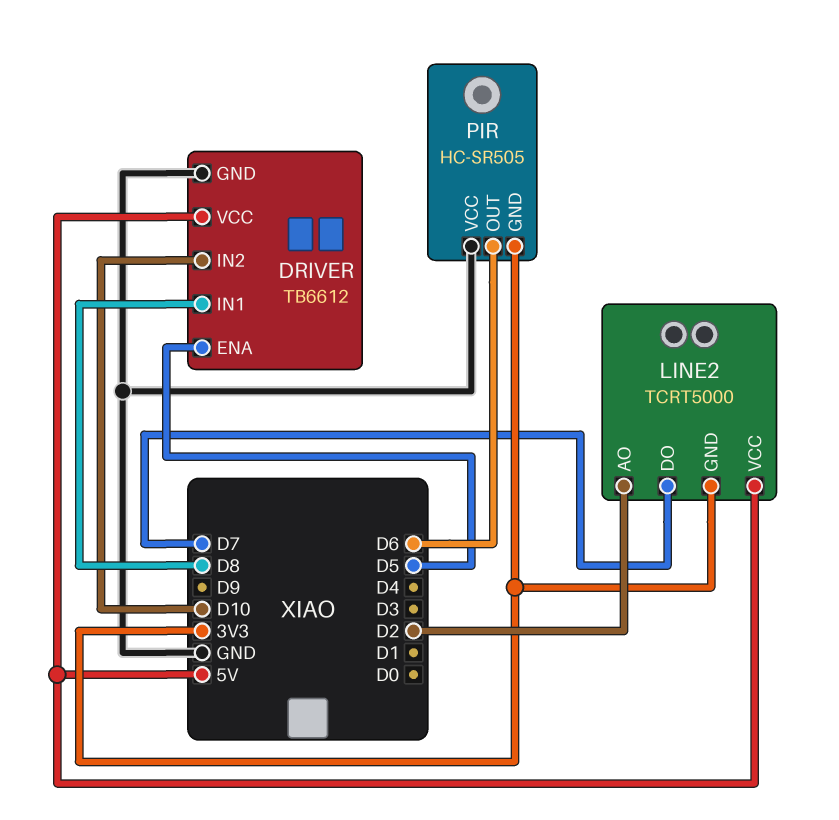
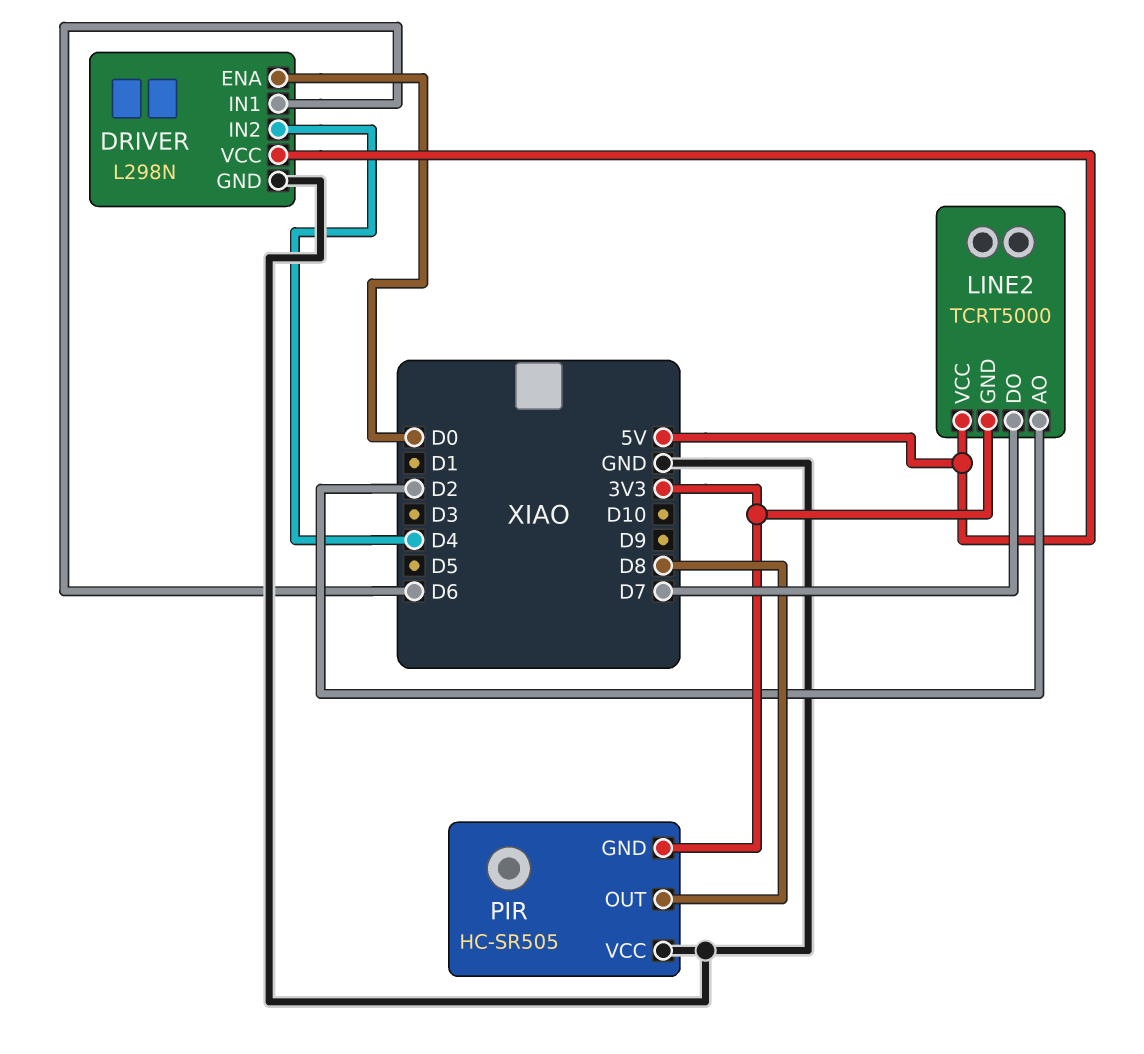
DRIVER: TB6612 -> L298N
DRIVER pin ENA: D5 -> D0
DRIVER pin IN1: D8 -> D6
DRIVER pin IN2: D10 -> D4
PIR pin OUT: D6 -> D8

